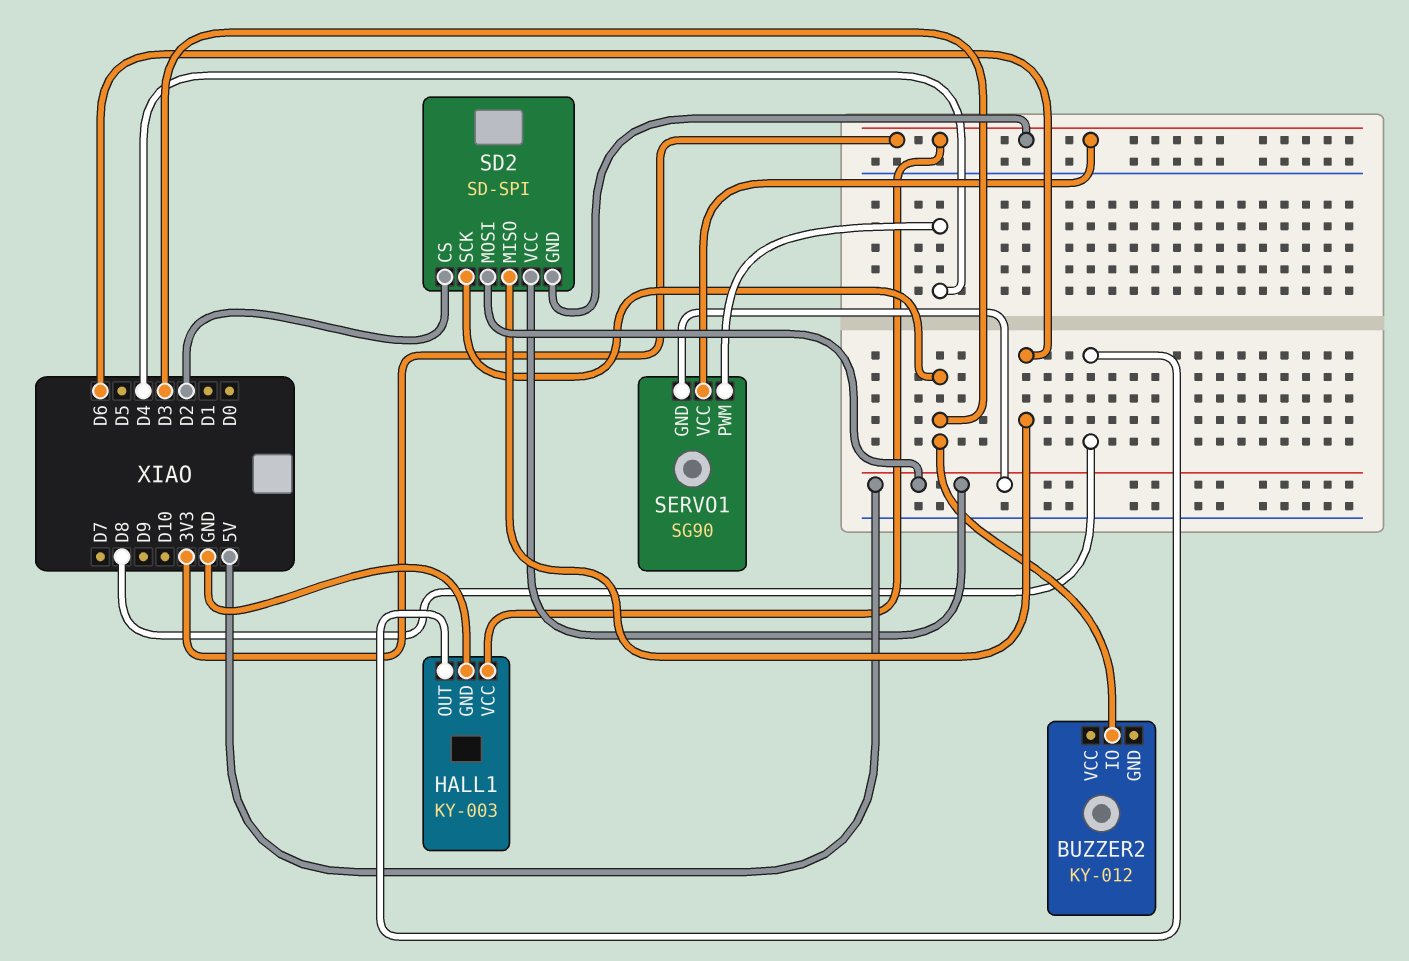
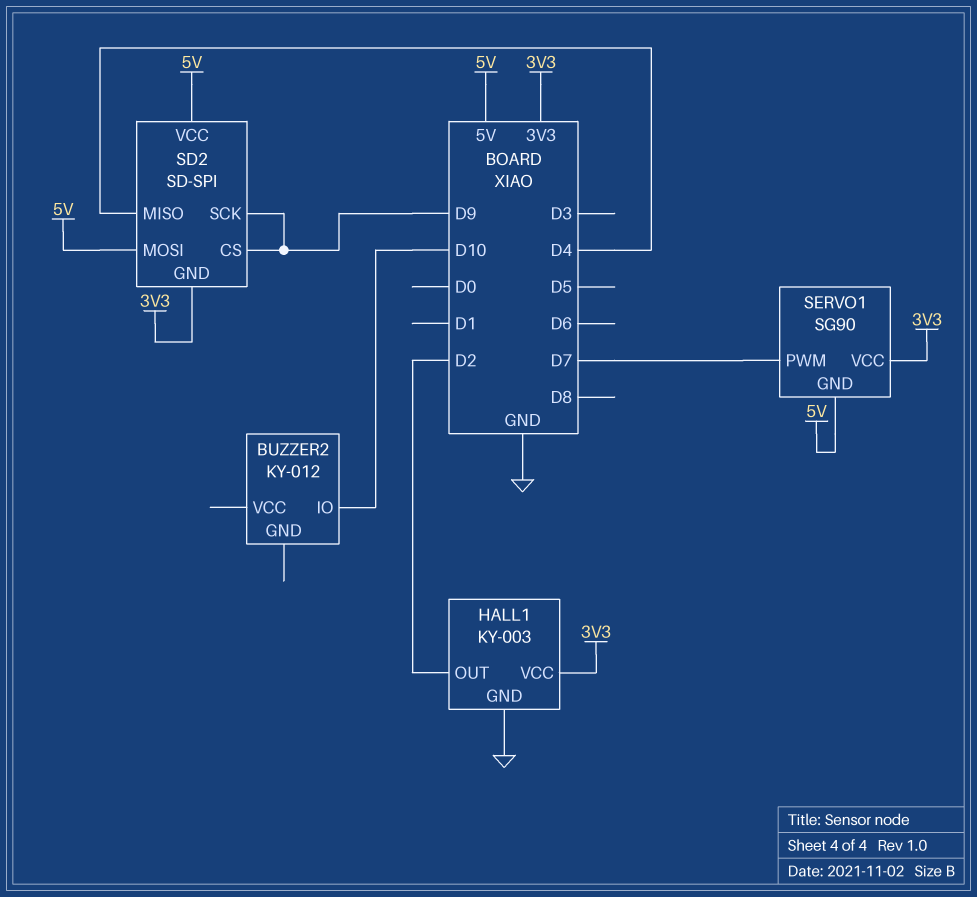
BUZZER2 pin IO: D3 -> D10
HALL1 pin OUT: D8 -> D2
SD2 pin CS: D2 -> D9
SD2 pin MISO: D6 -> D4
SD2 pin SCK: D3 -> D9
SERVO1 pin PWM: D4 -> D7

